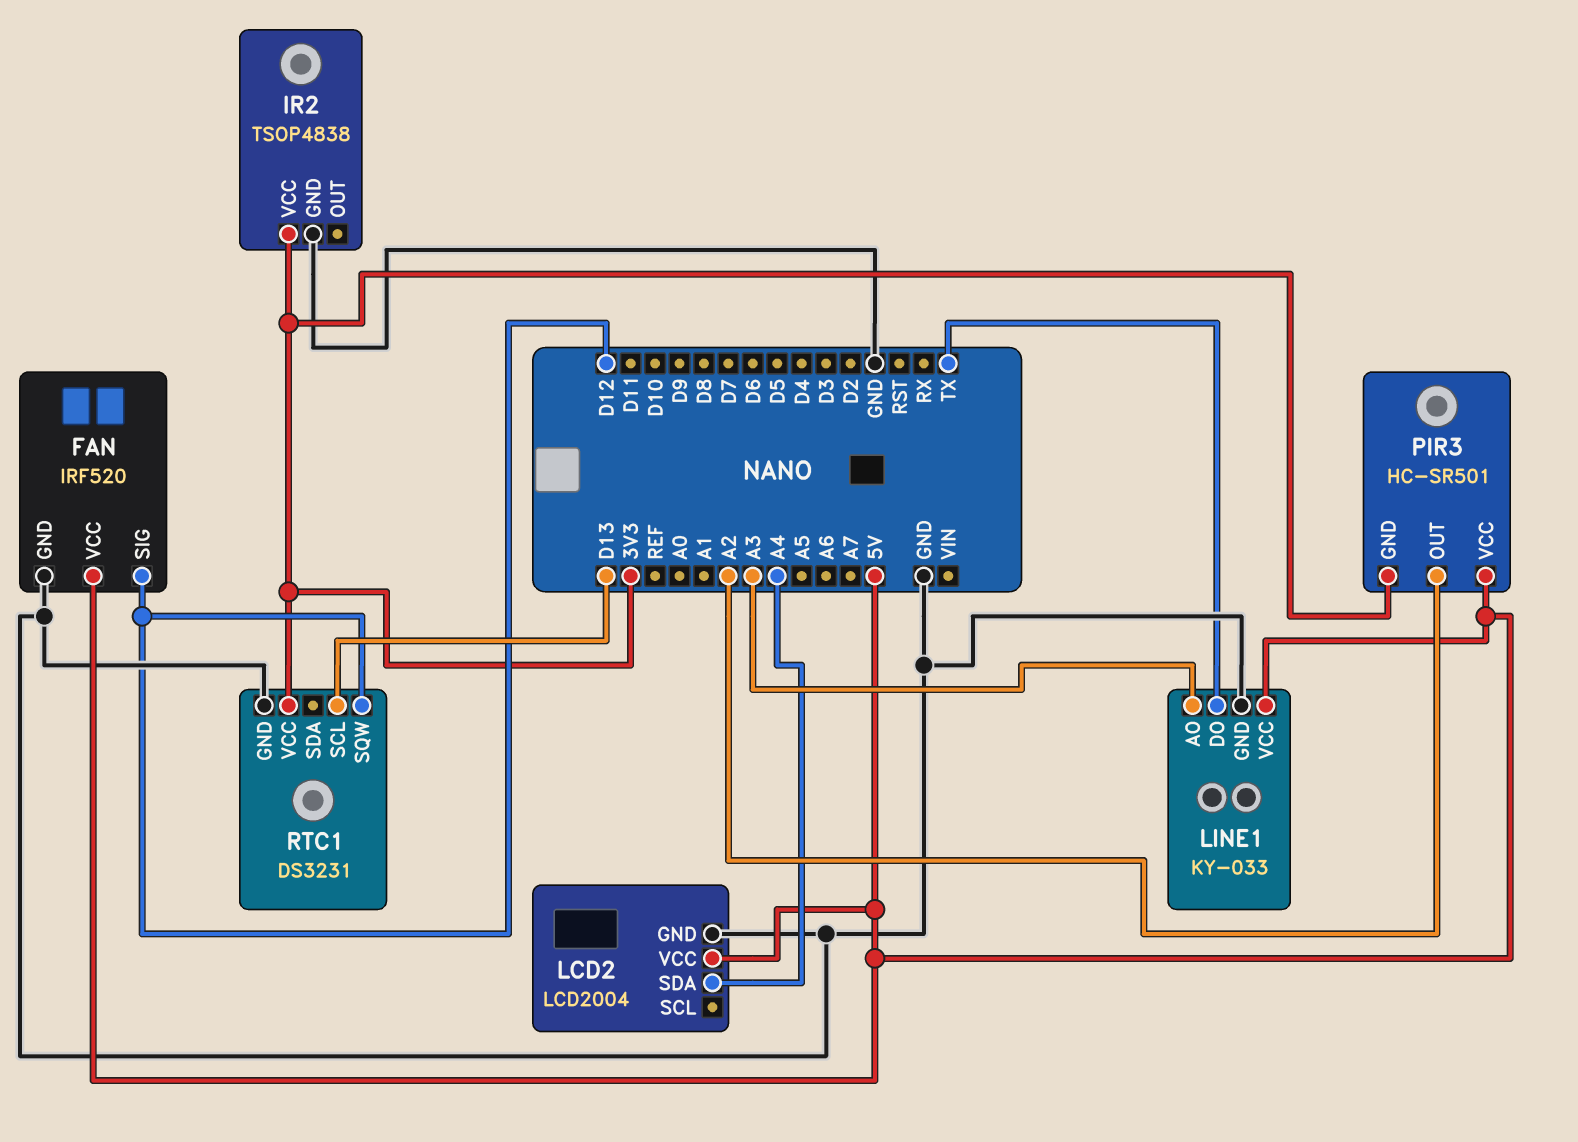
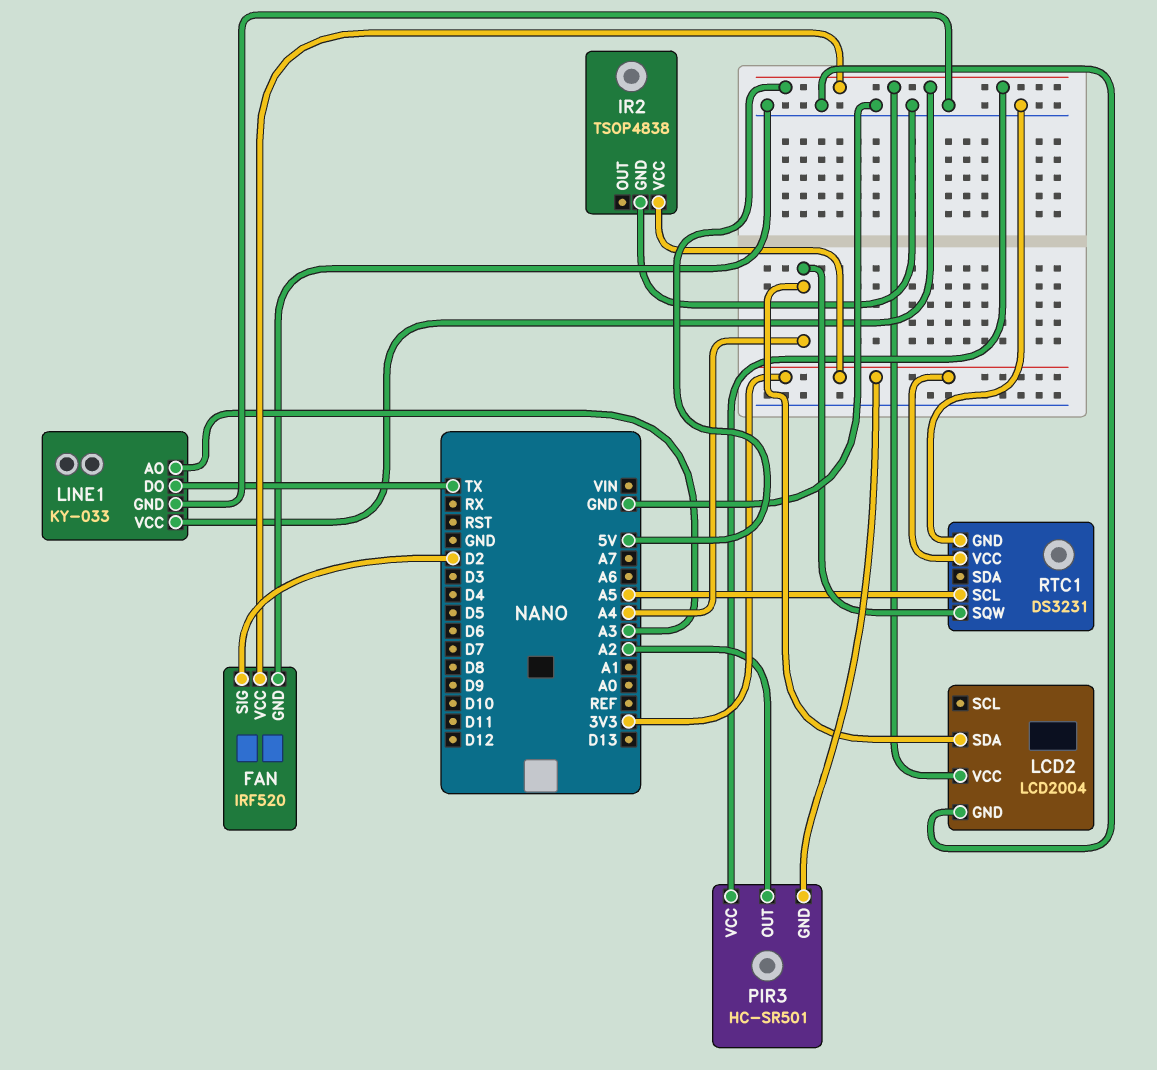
FAN pin SIG: D12 -> D2
RTC1 pin SCL: D13 -> A5
RTC1 pin SQW: D12 -> A4

